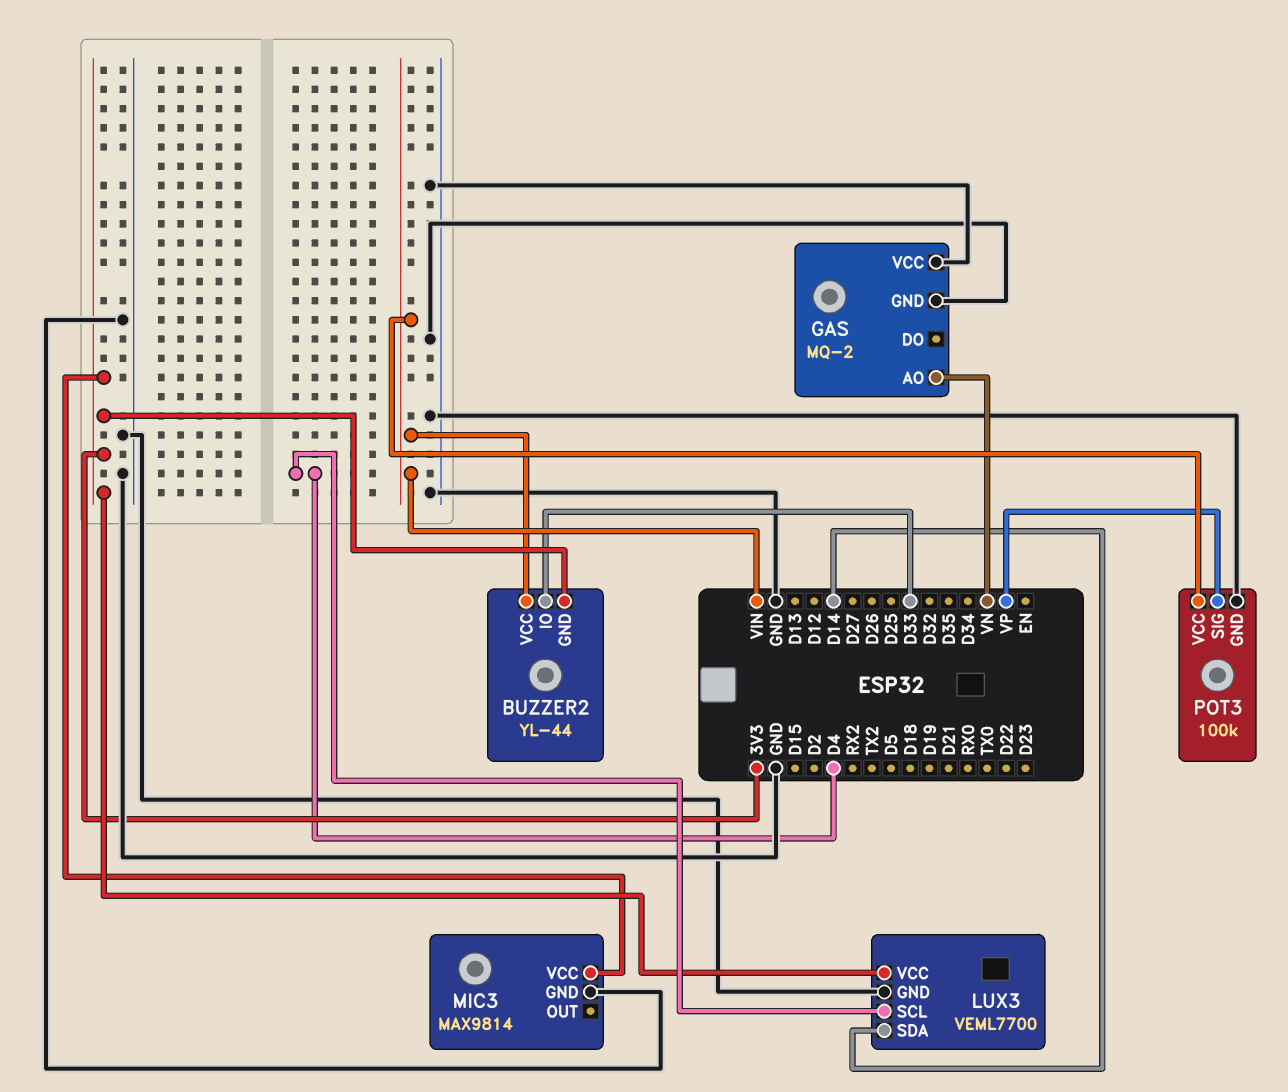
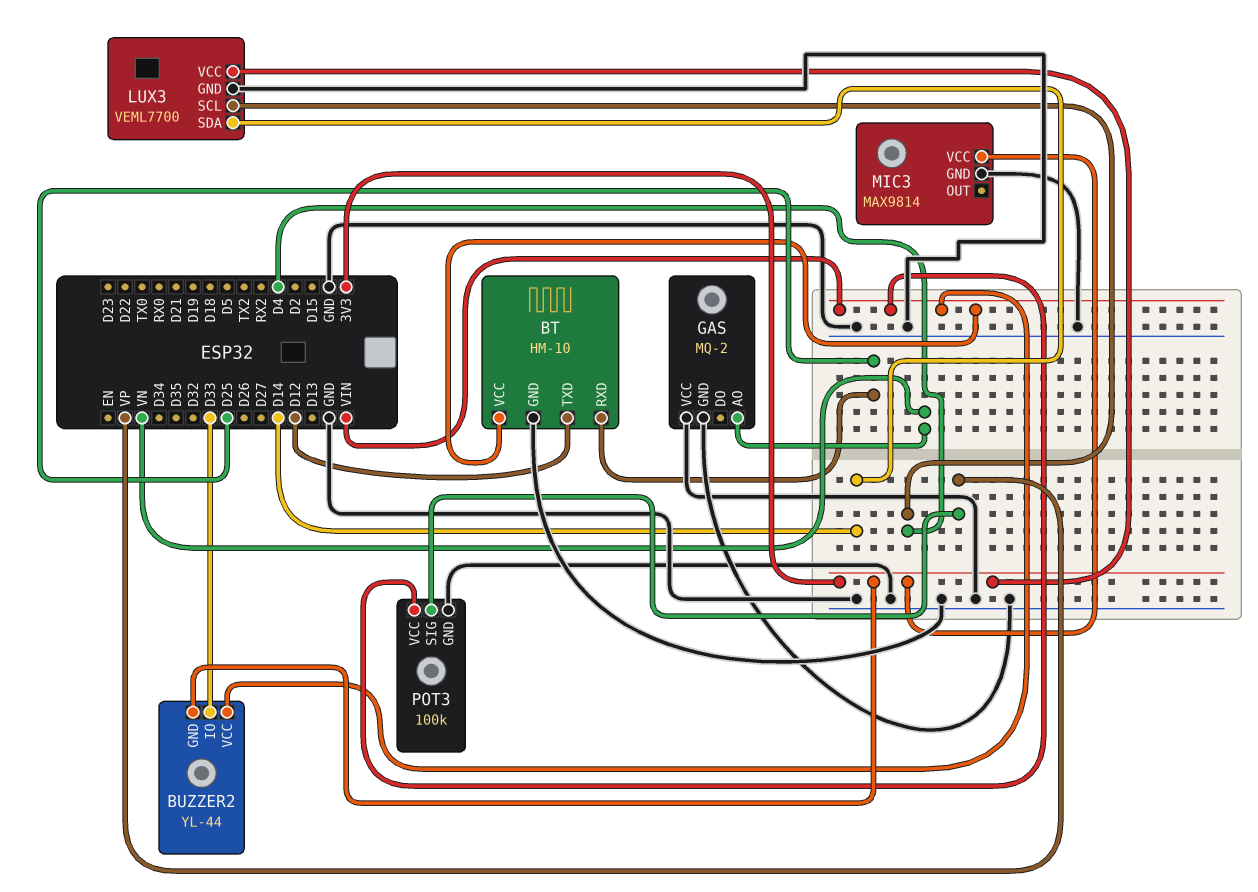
BT: none -> HM-10
BT pin GND: none -> GND
BT pin RXD: none -> D25
BT pin TXD: none -> D12
BT pin VCC: none -> VIN

